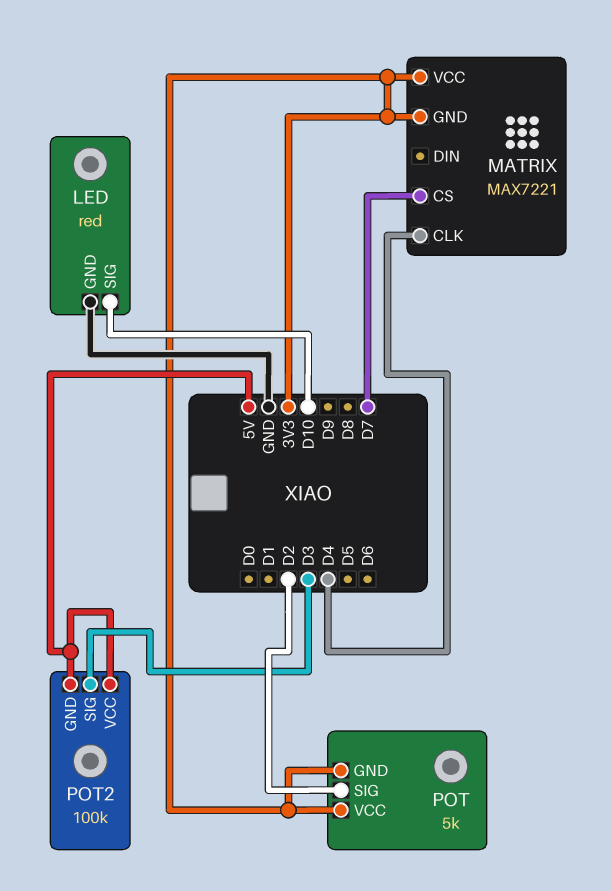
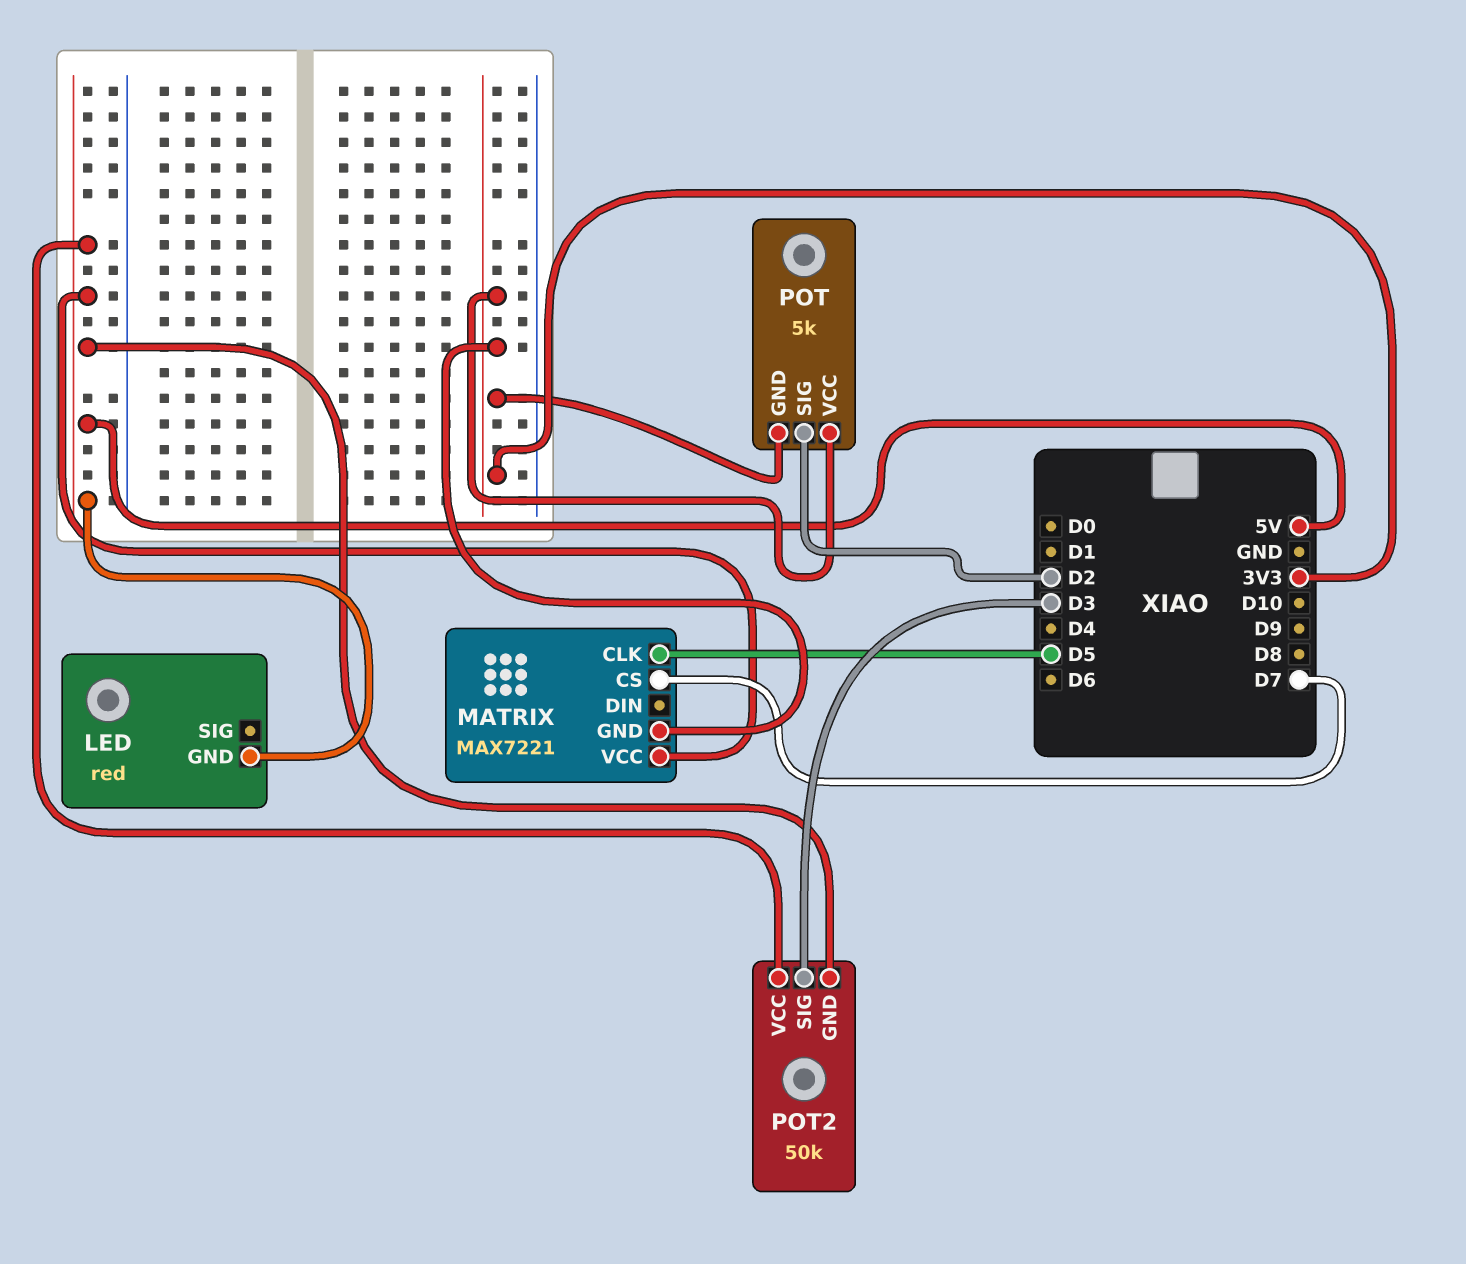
LED pin GND: GND -> 5V
LED pin SIG: D10 -> none
MATRIX pin CLK: D4 -> D5
MATRIX pin VCC: 3V3 -> 5V
POT2: 100k -> 50k

